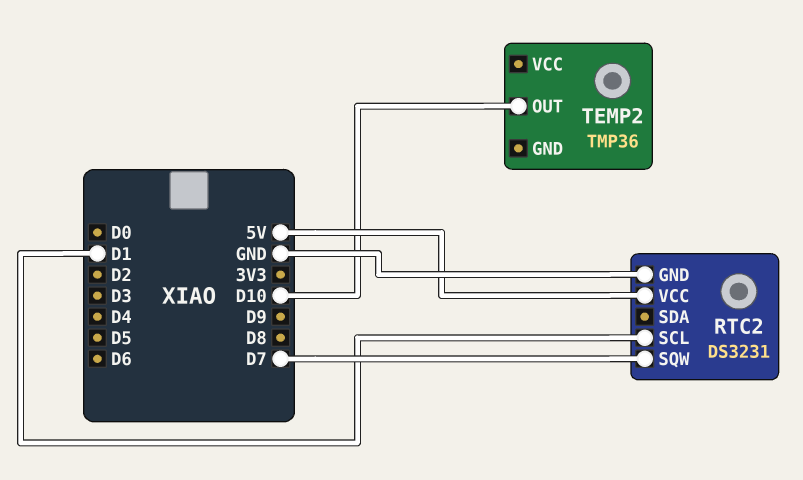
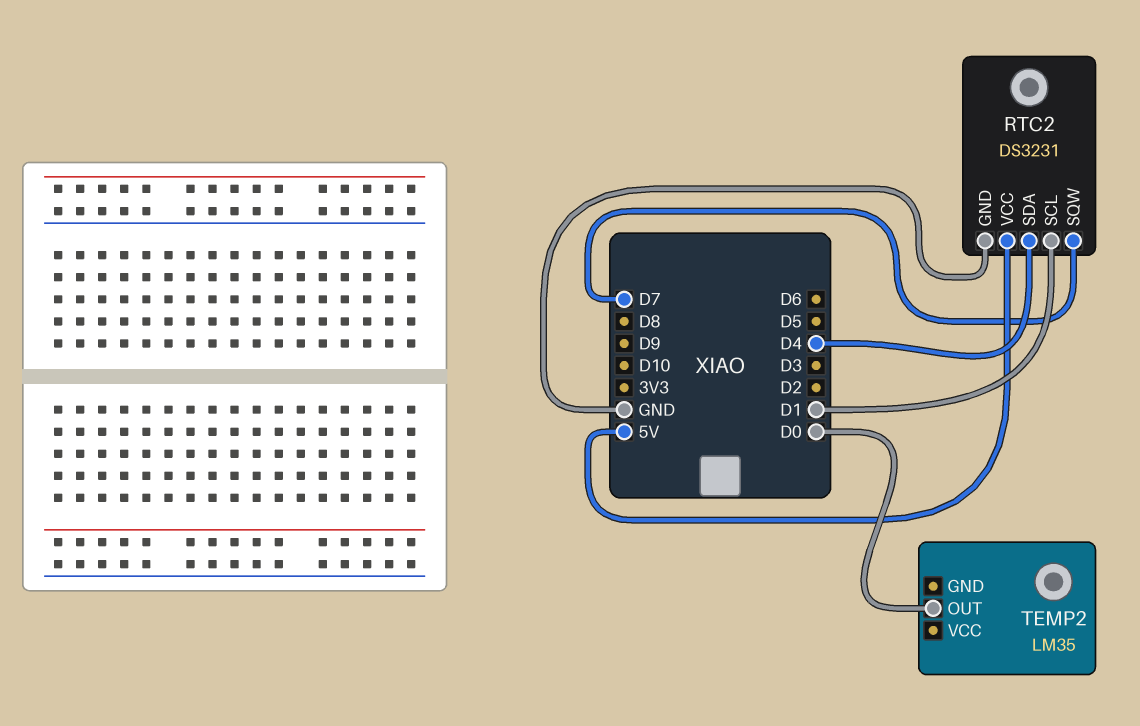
RTC2 pin SDA: none -> D4
TEMP2: TMP36 -> LM35
TEMP2 pin OUT: D10 -> D0

